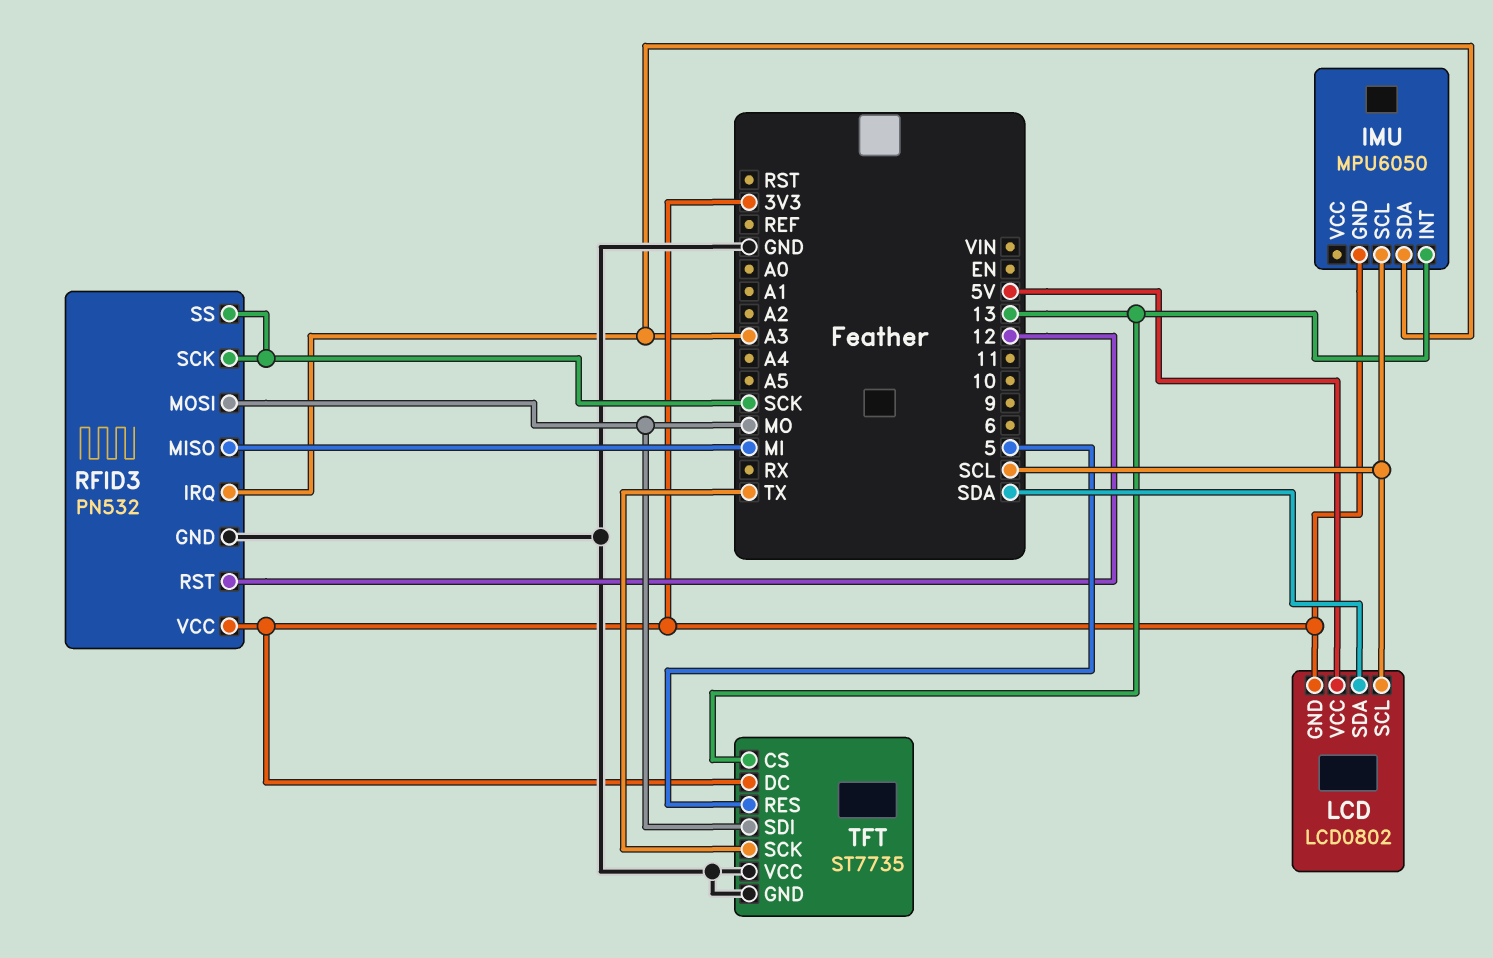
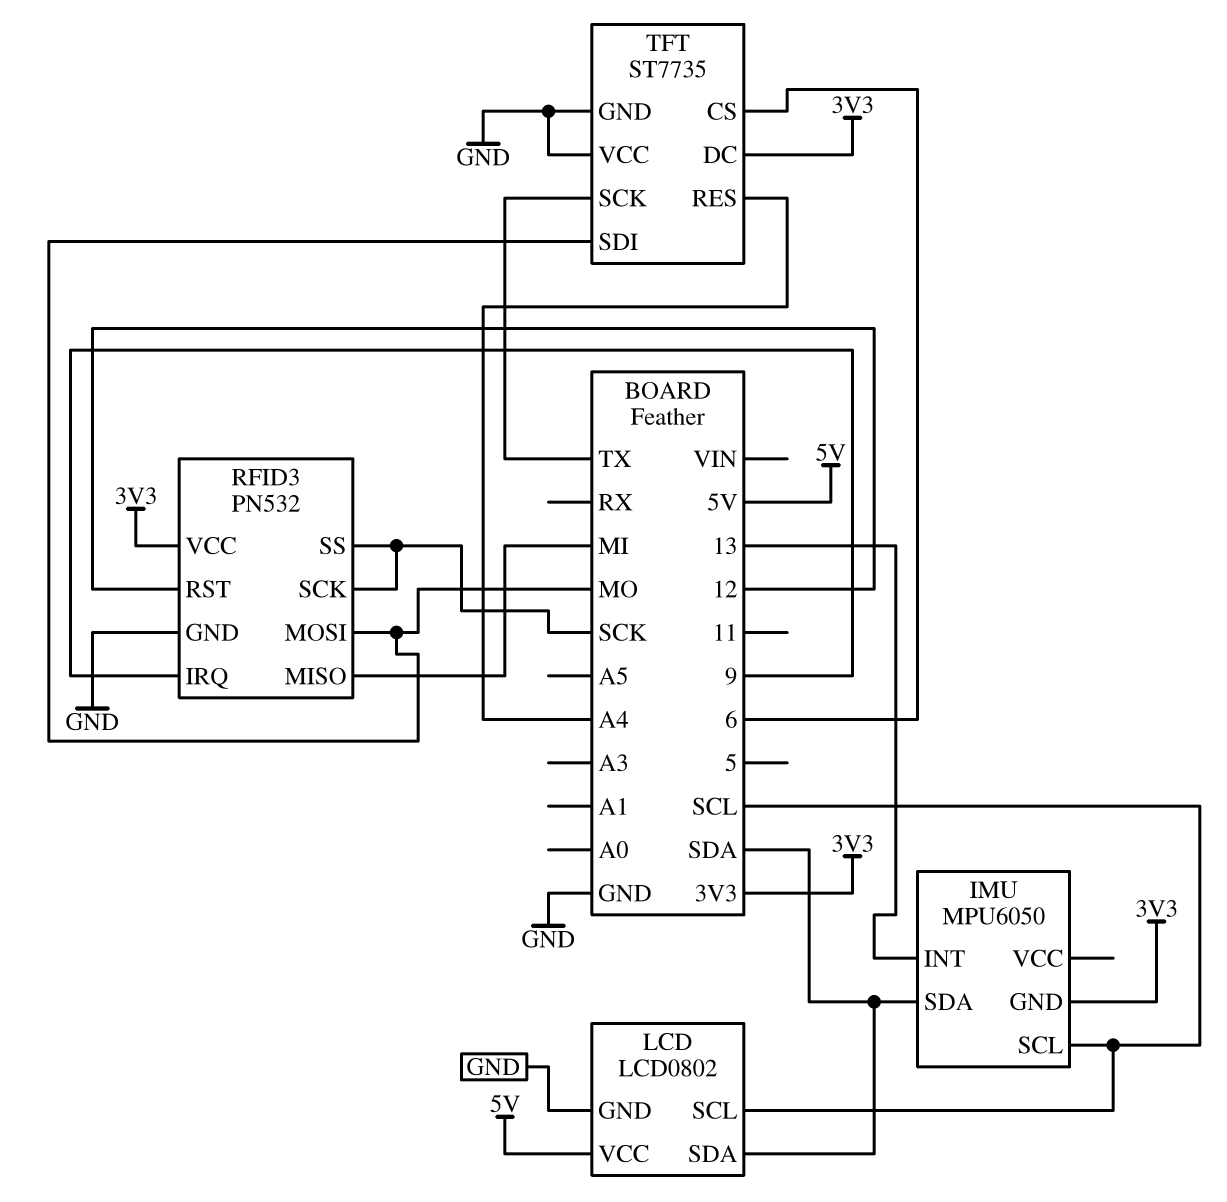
IMU pin SDA: A3 -> SDA
LCD pin GND: 3V3 -> GND
RFID3 pin IRQ: A3 -> 9
TFT pin CS: 13 -> 6
TFT pin RES: 5 -> A4

